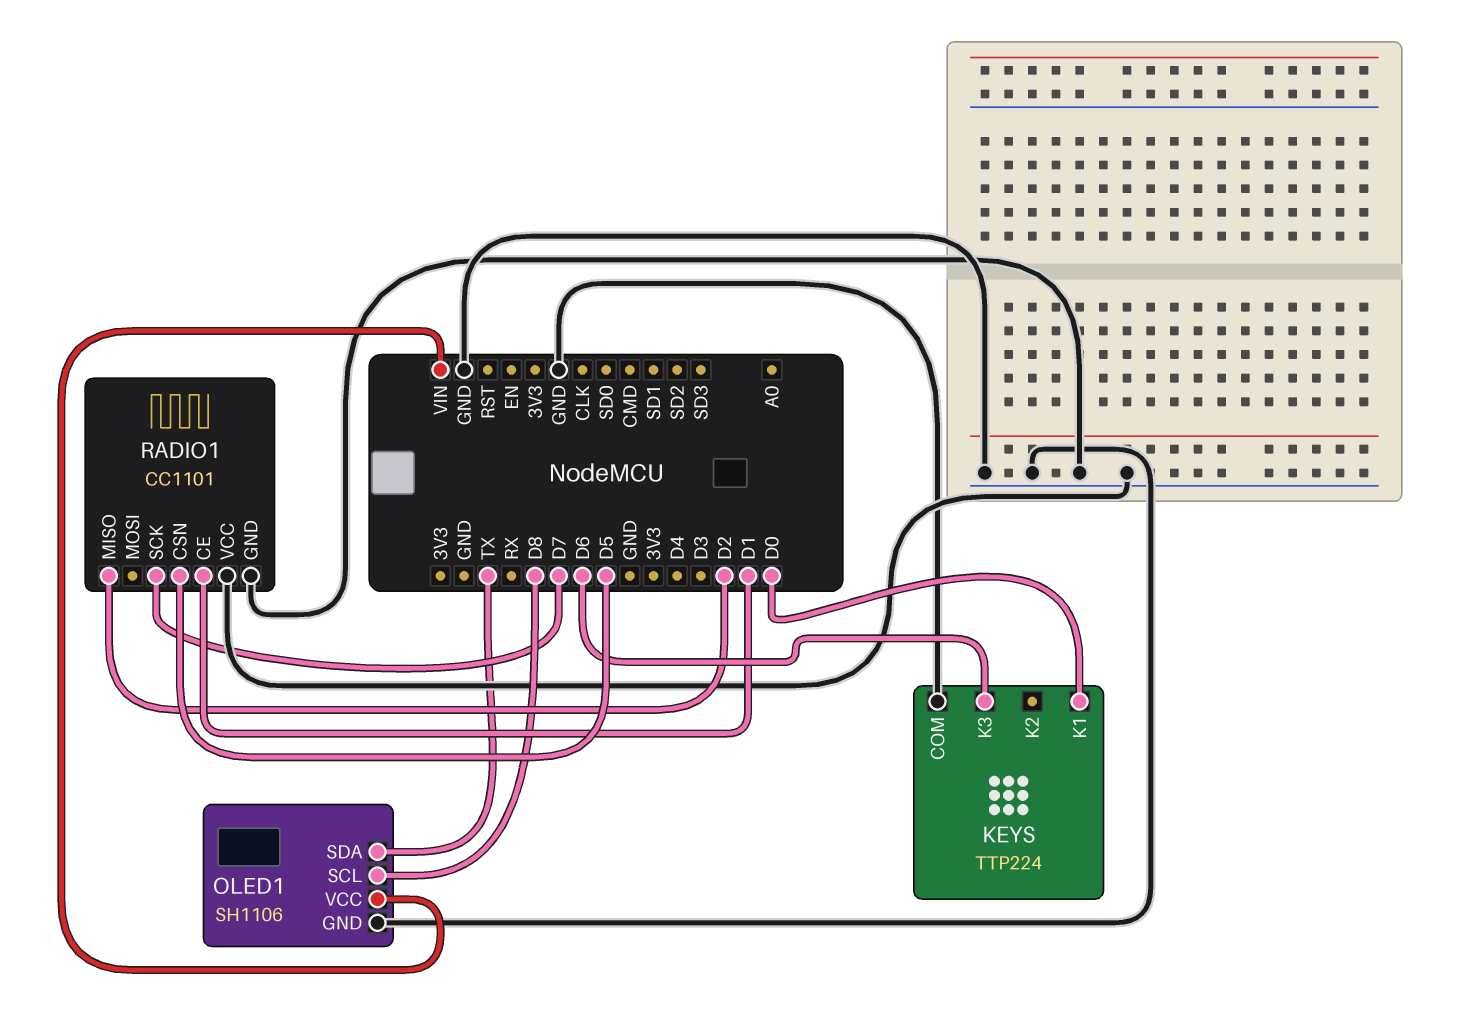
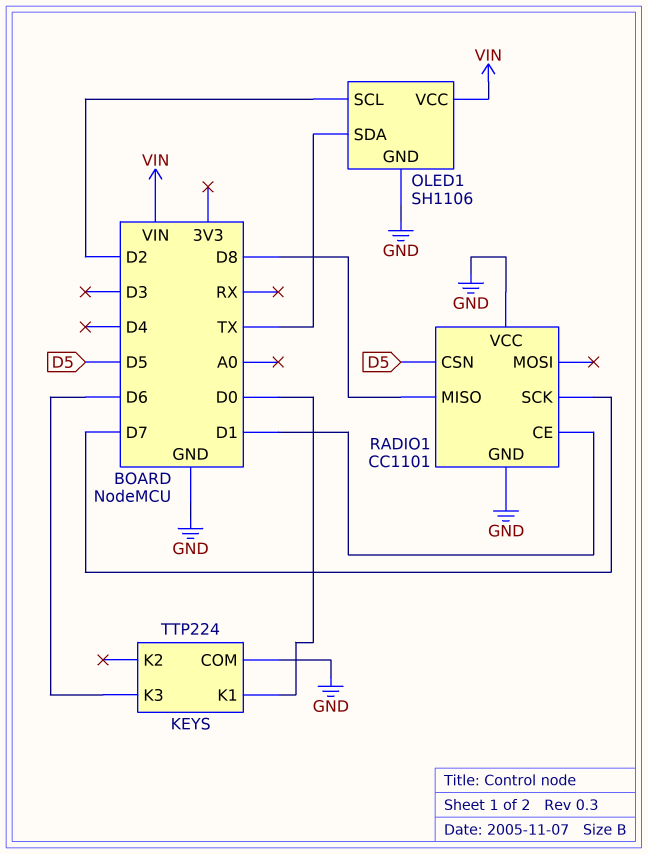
OLED1 pin SCL: D8 -> D2
RADIO1 pin MISO: D2 -> D8

